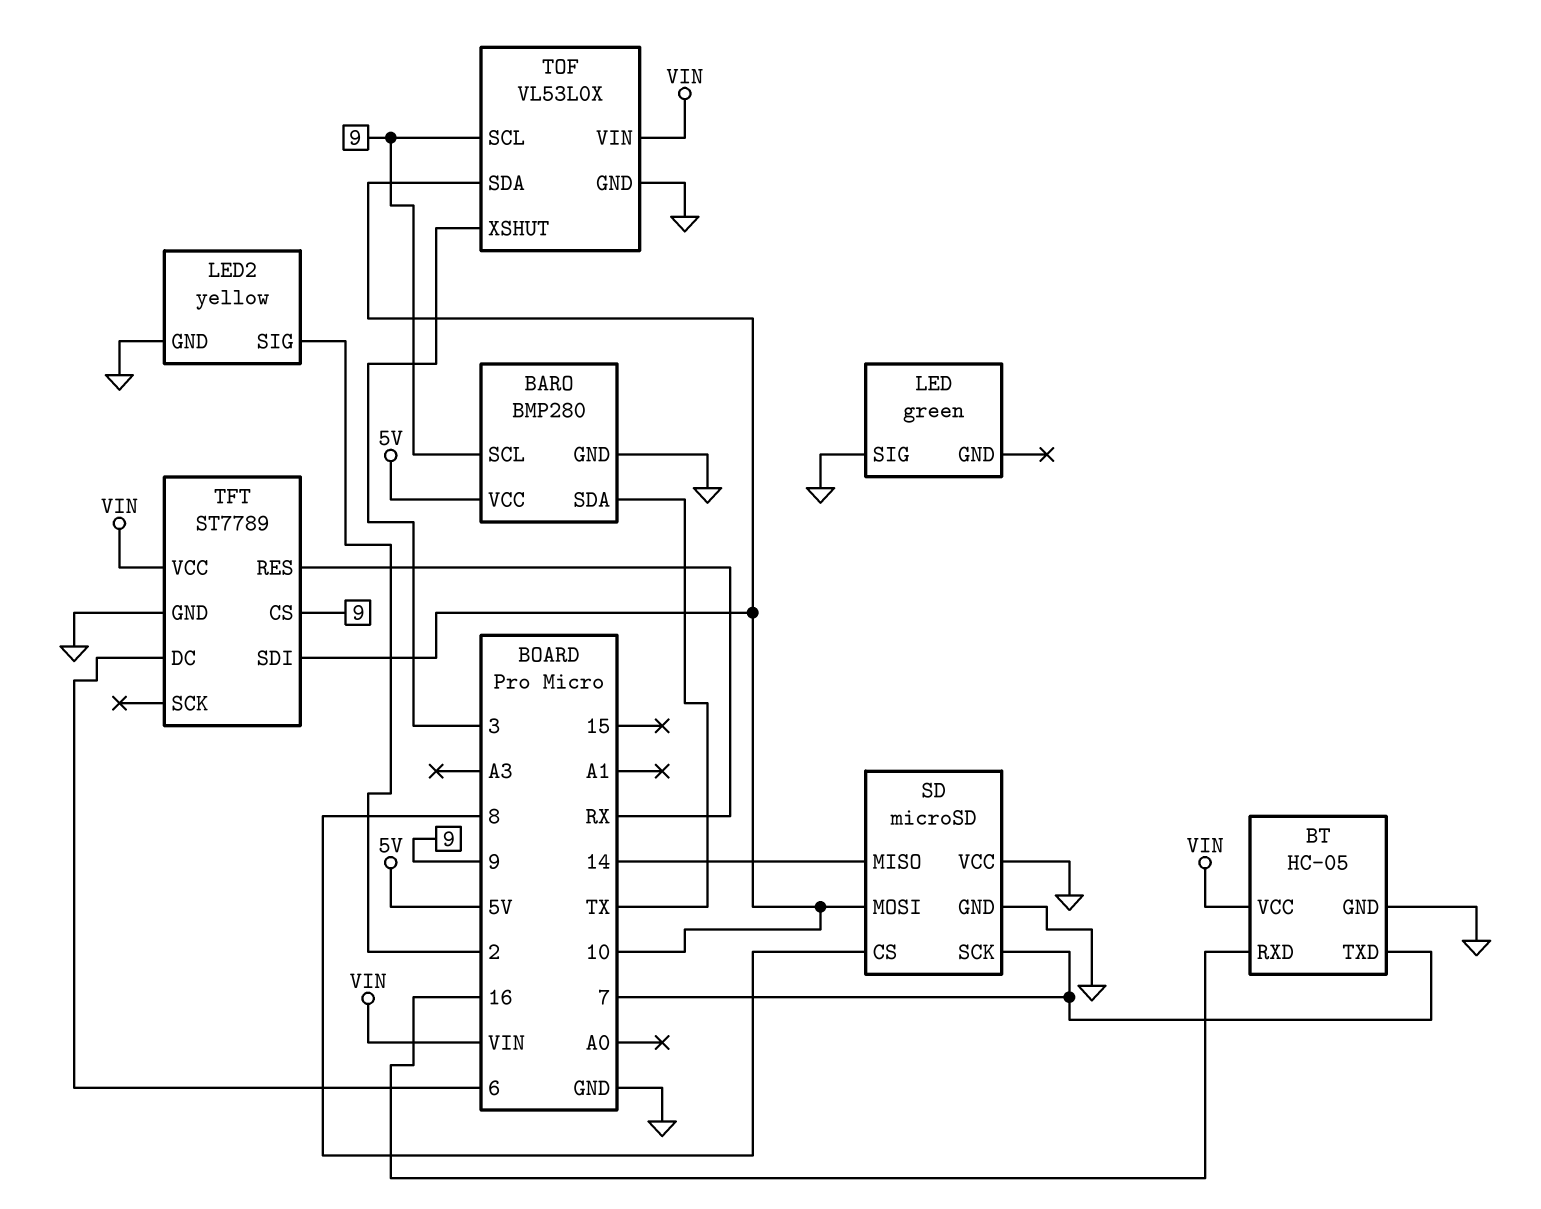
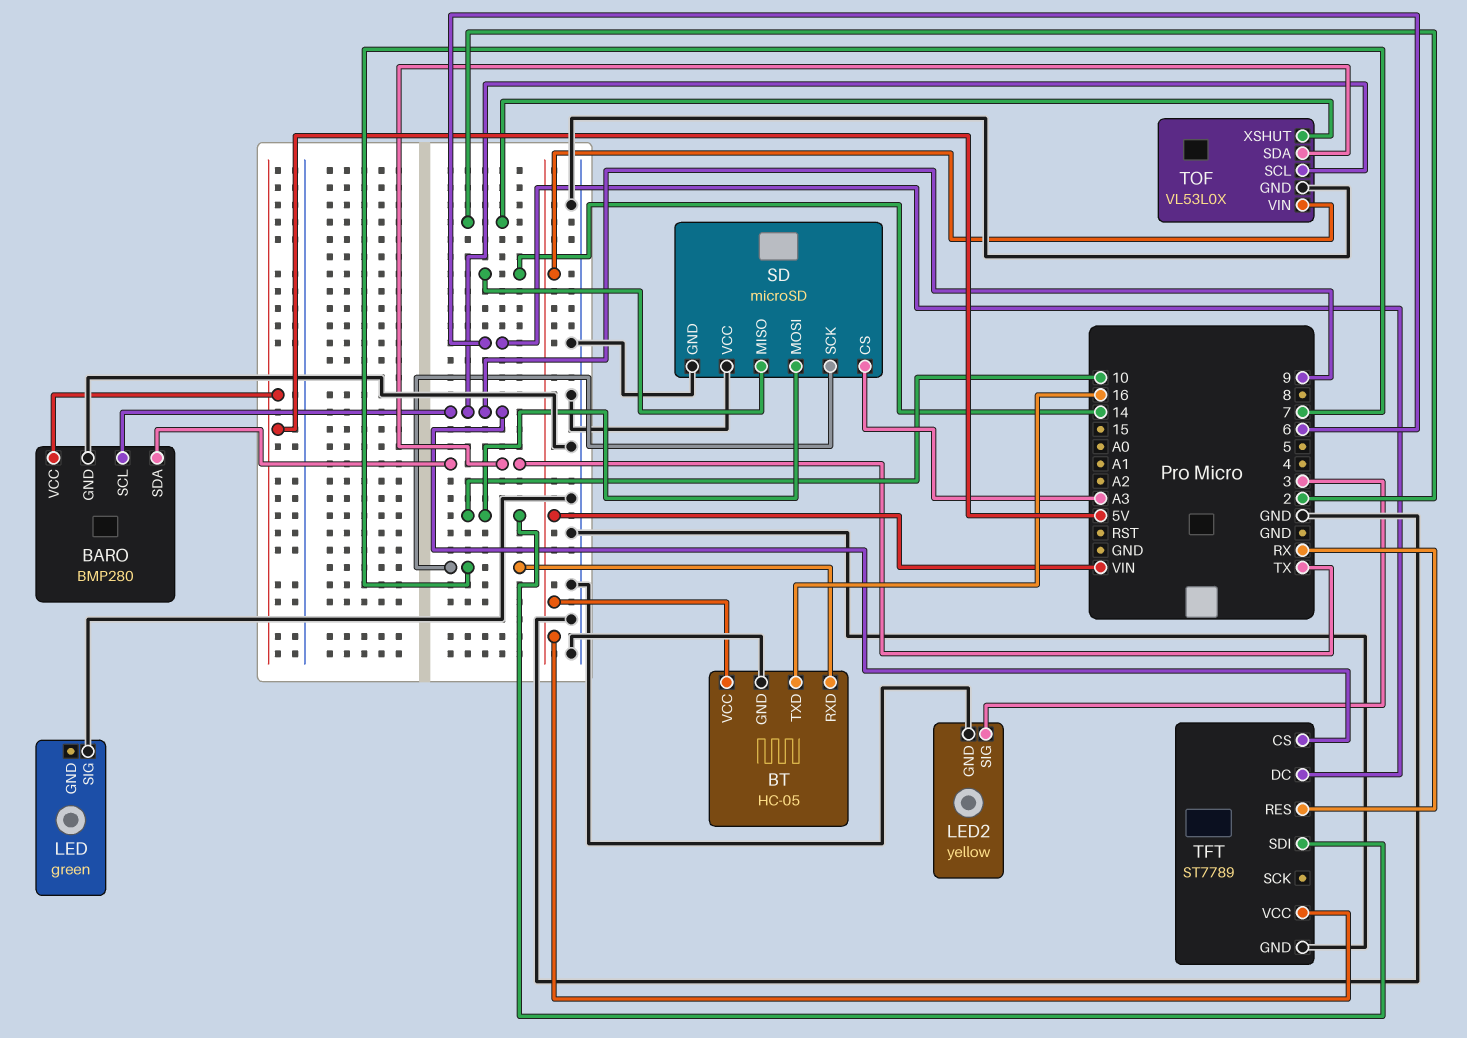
BT pin RXD: 16 -> 7
BT pin TXD: 7 -> 16
LED2 pin SIG: 2 -> 3
SD pin CS: 8 -> A3
TOF pin SDA: 10 -> TX
TOF pin XSHUT: 3 -> 2

